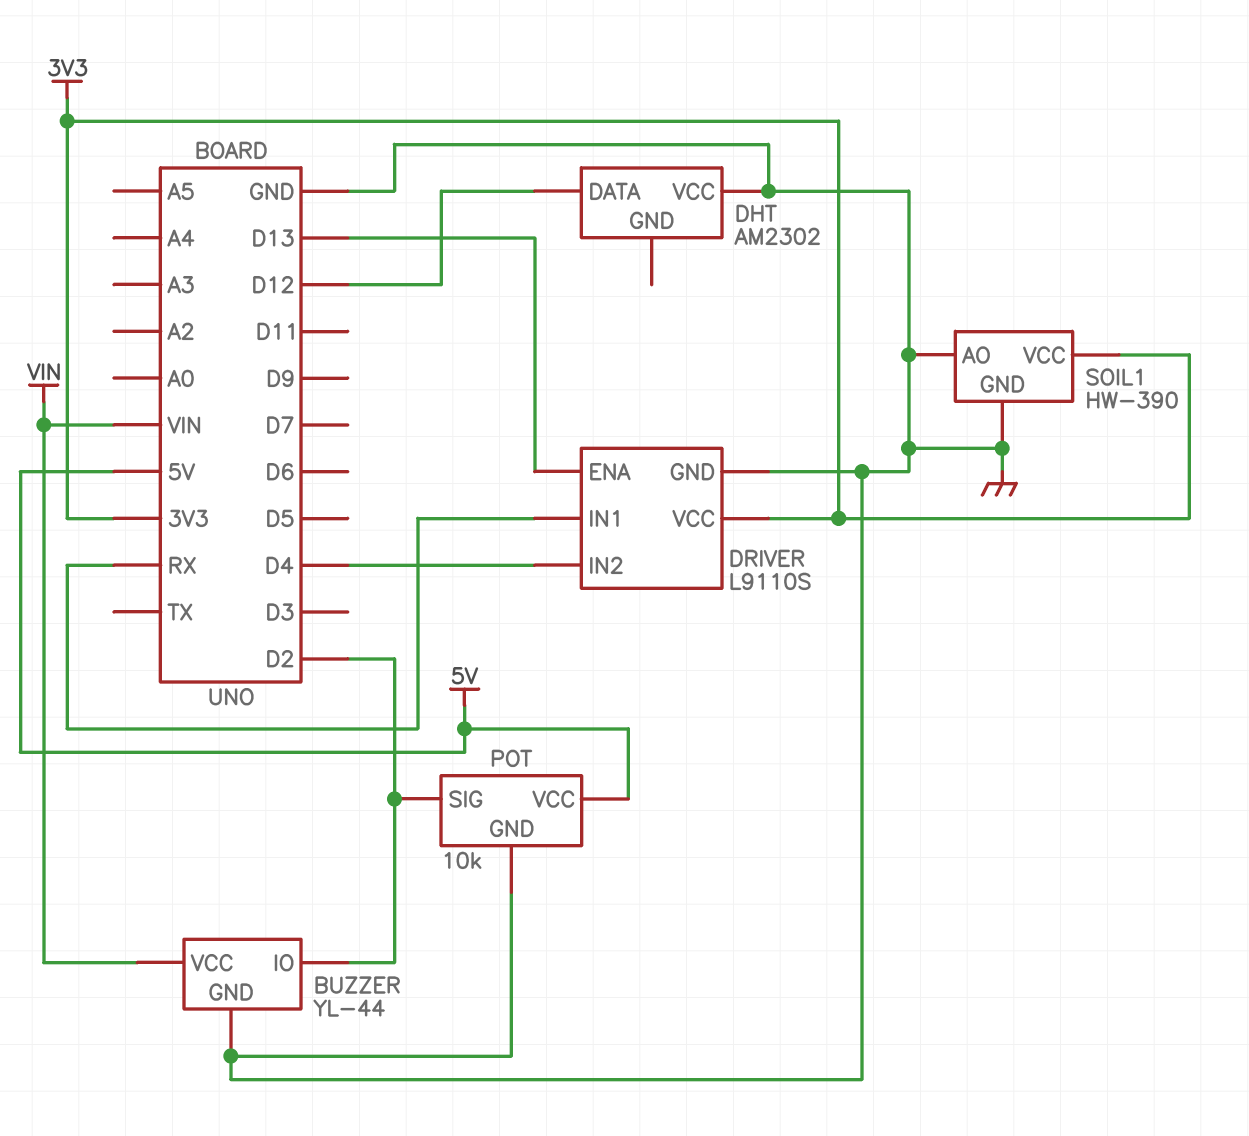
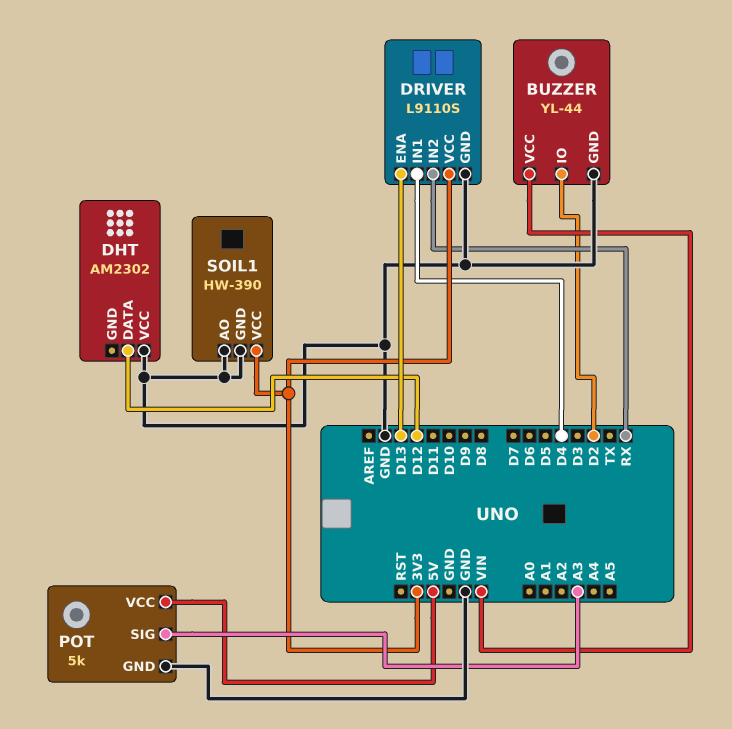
DRIVER pin IN1: RX -> D4
DRIVER pin IN2: D4 -> RX
POT: 10k -> 5k
POT pin SIG: D2 -> A3

